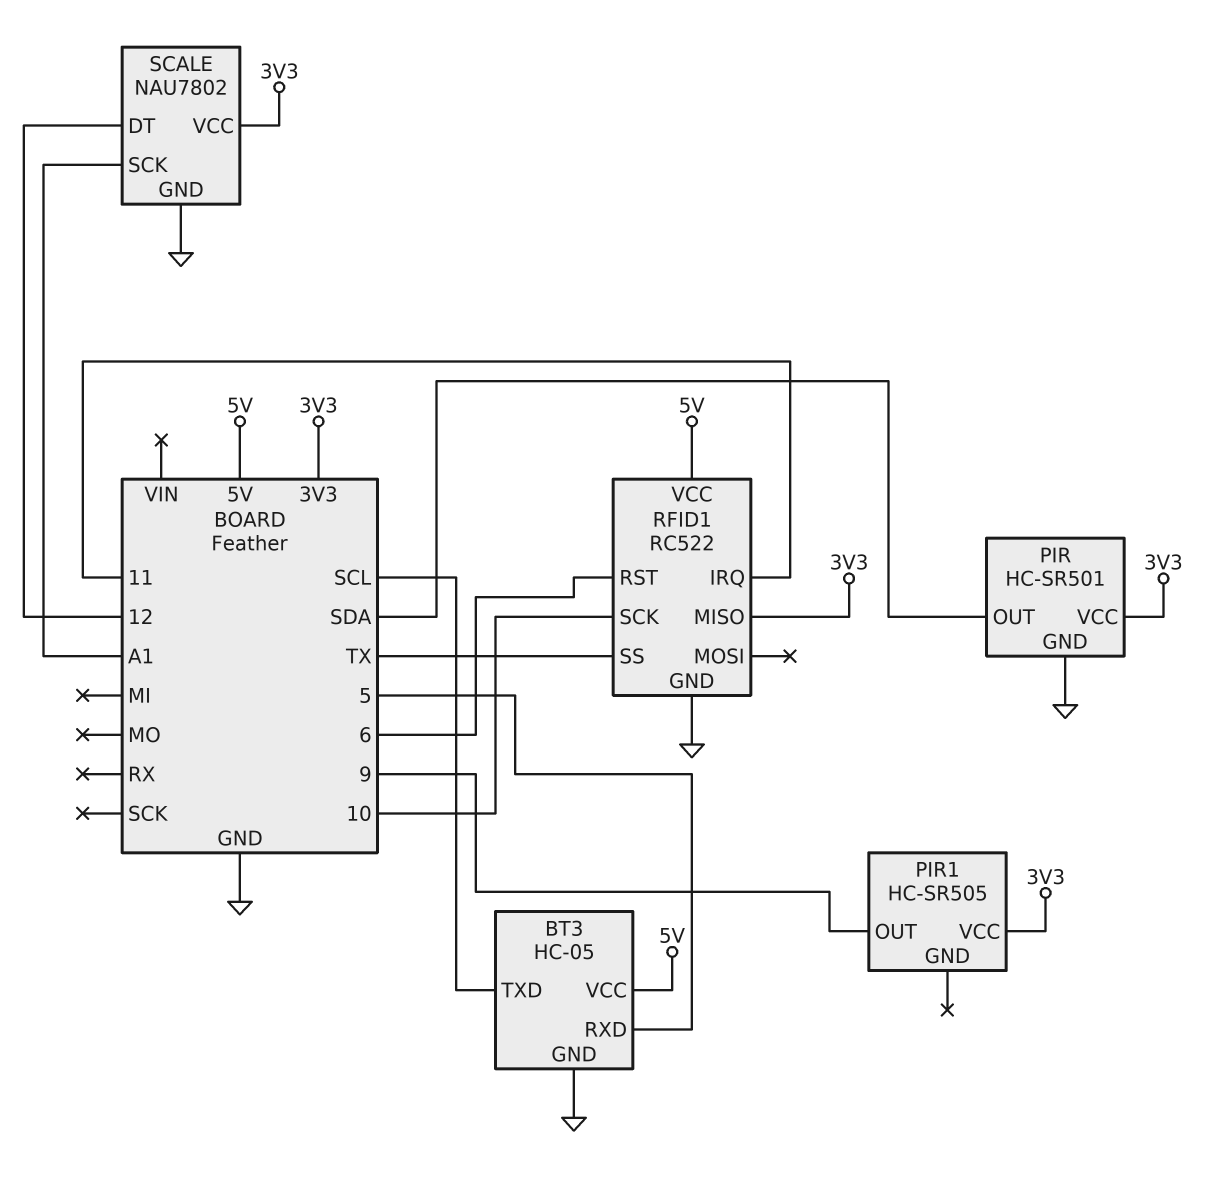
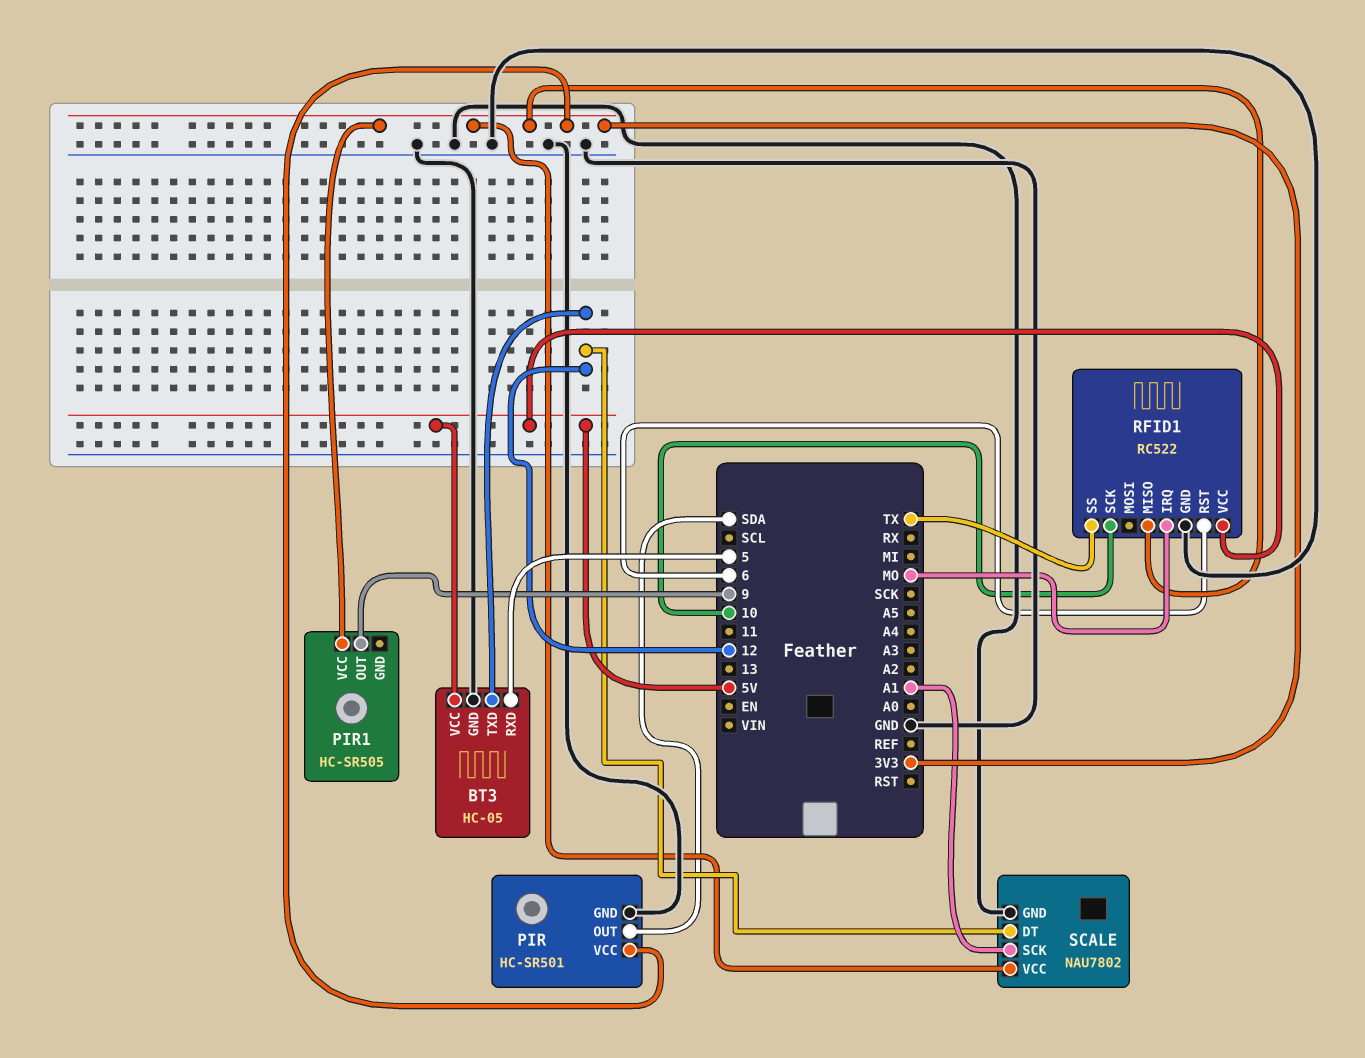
BT3 pin TXD: SCL -> 12
RFID1 pin IRQ: 11 -> MO

